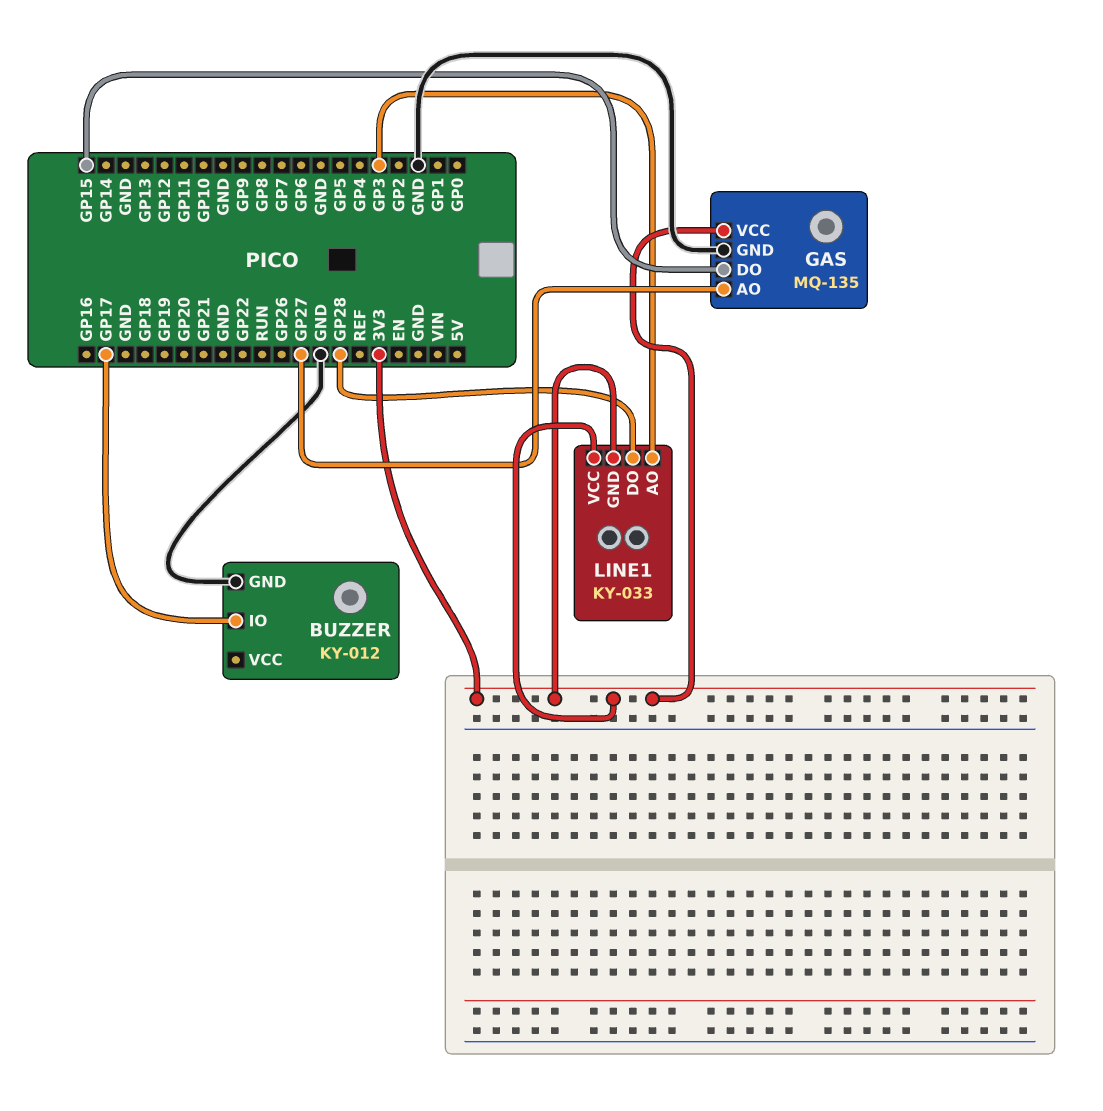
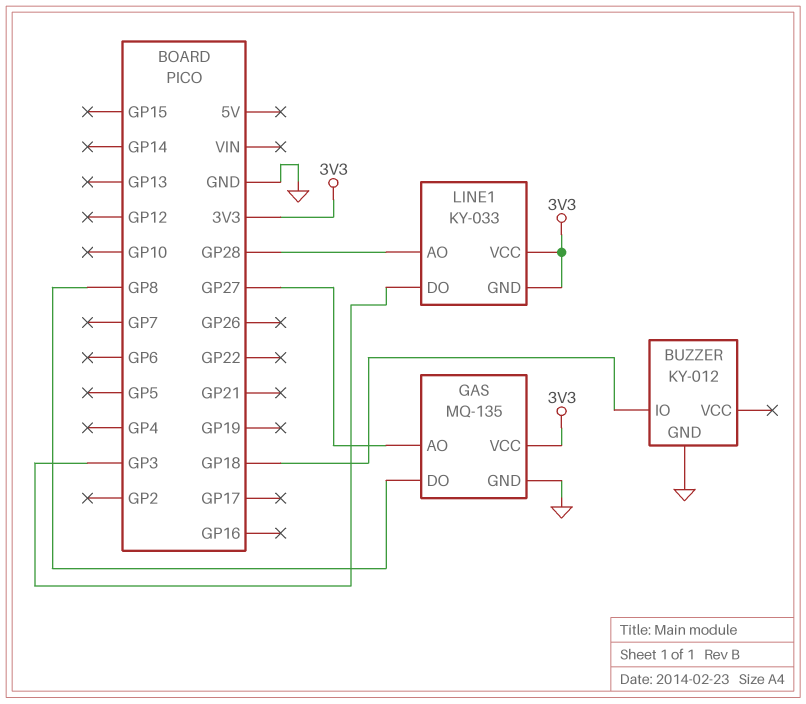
BUZZER pin IO: GP17 -> GP18
GAS pin DO: GP15 -> GP8
LINE1 pin AO: GP3 -> GP28
LINE1 pin DO: GP28 -> GP3

